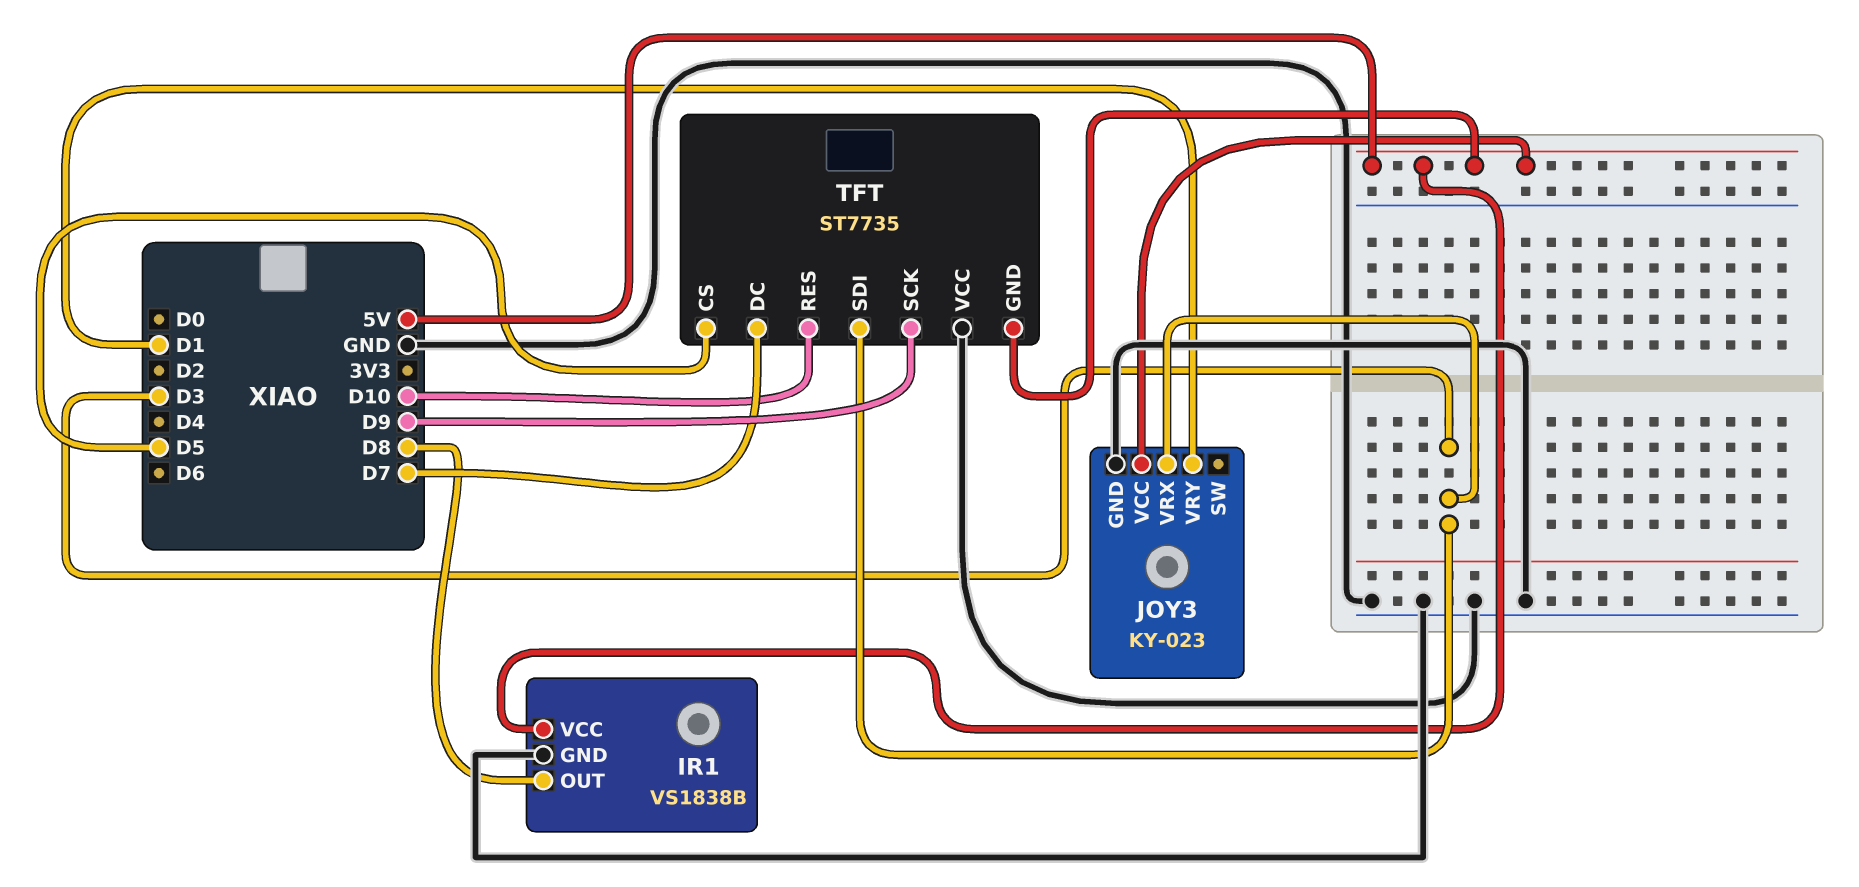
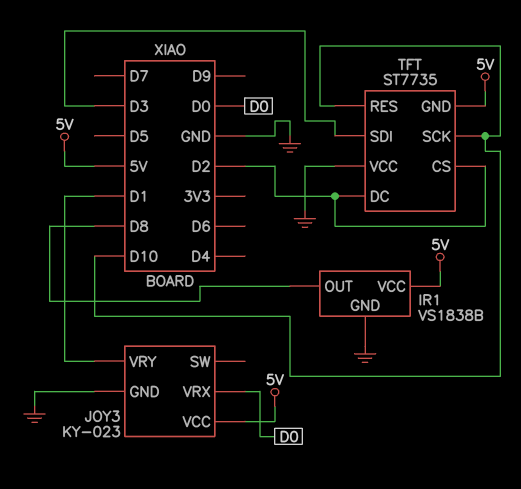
JOY3 pin VRX: D3 -> D0
TFT pin CS: D5 -> D2
TFT pin DC: D7 -> D2
TFT pin SCK: D9 -> D10

